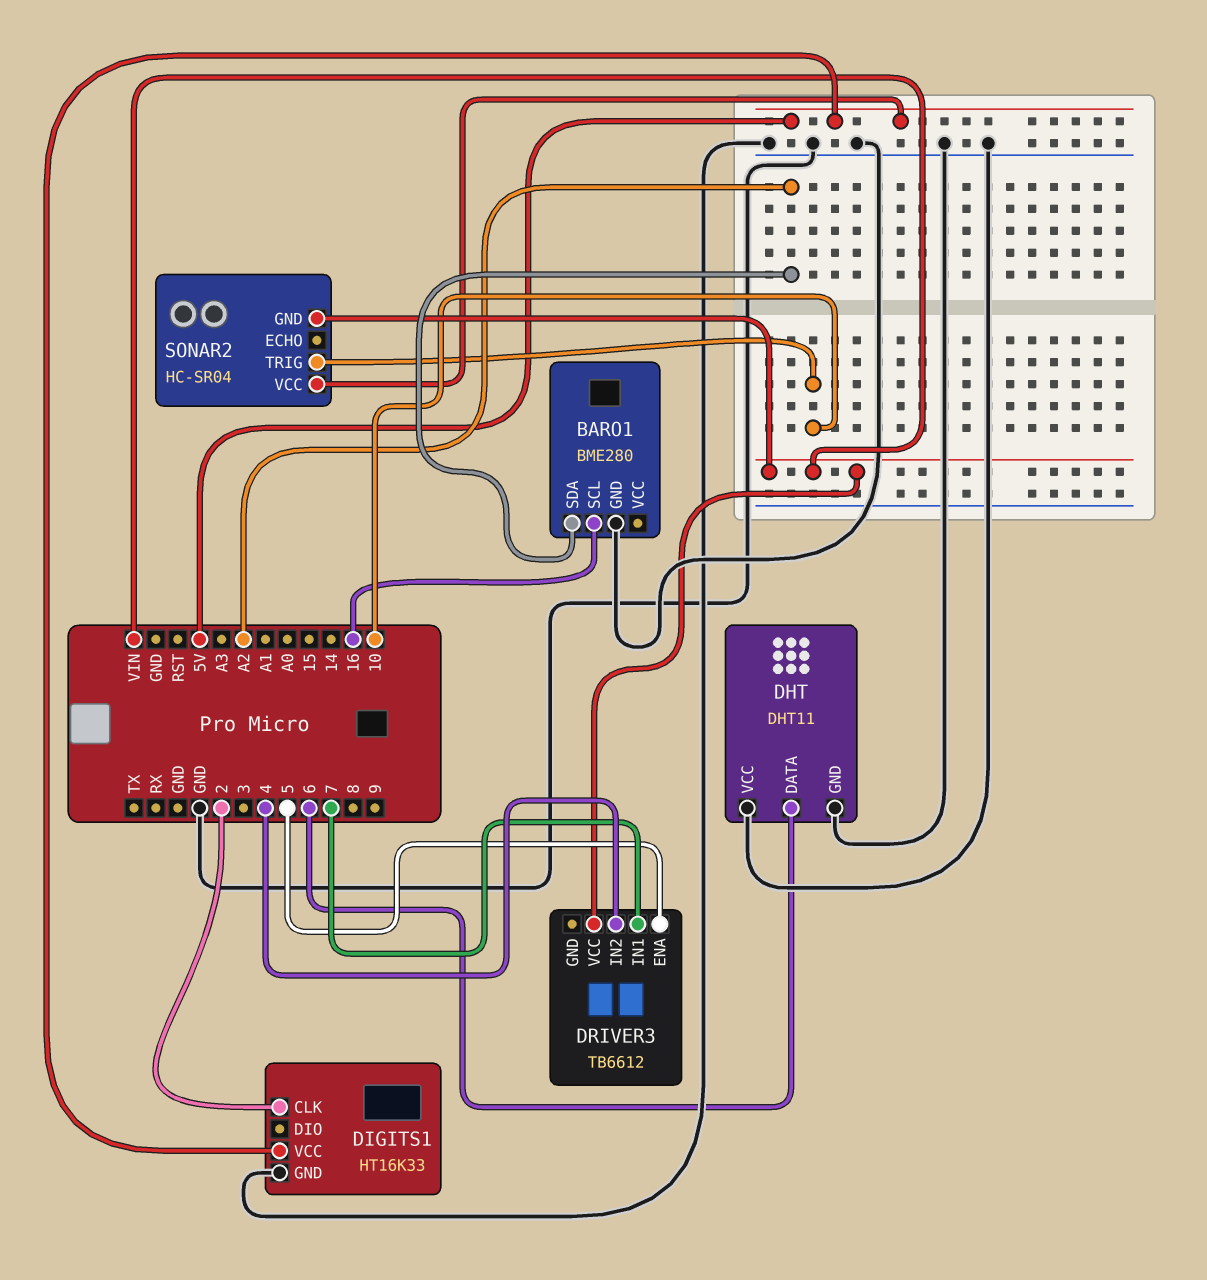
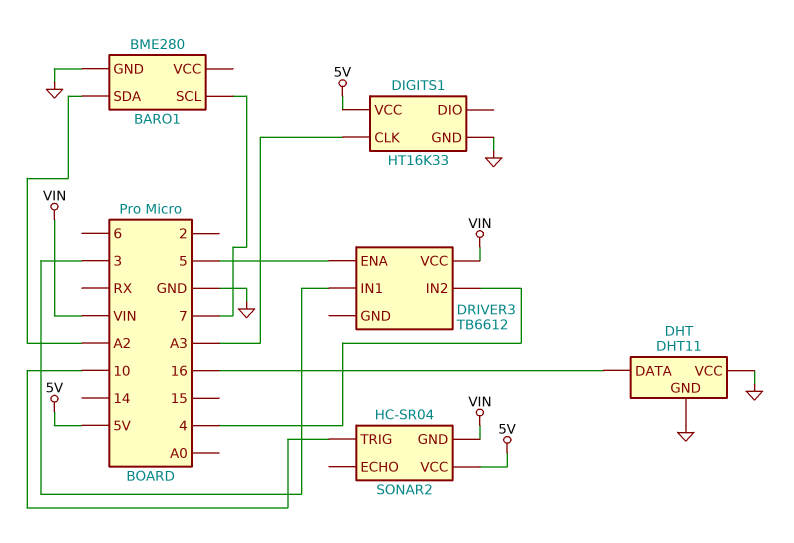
BARO1 pin SCL: 16 -> 7
DHT pin DATA: 6 -> 16
DIGITS1 pin CLK: 2 -> A3
DRIVER3 pin IN1: 7 -> 3

